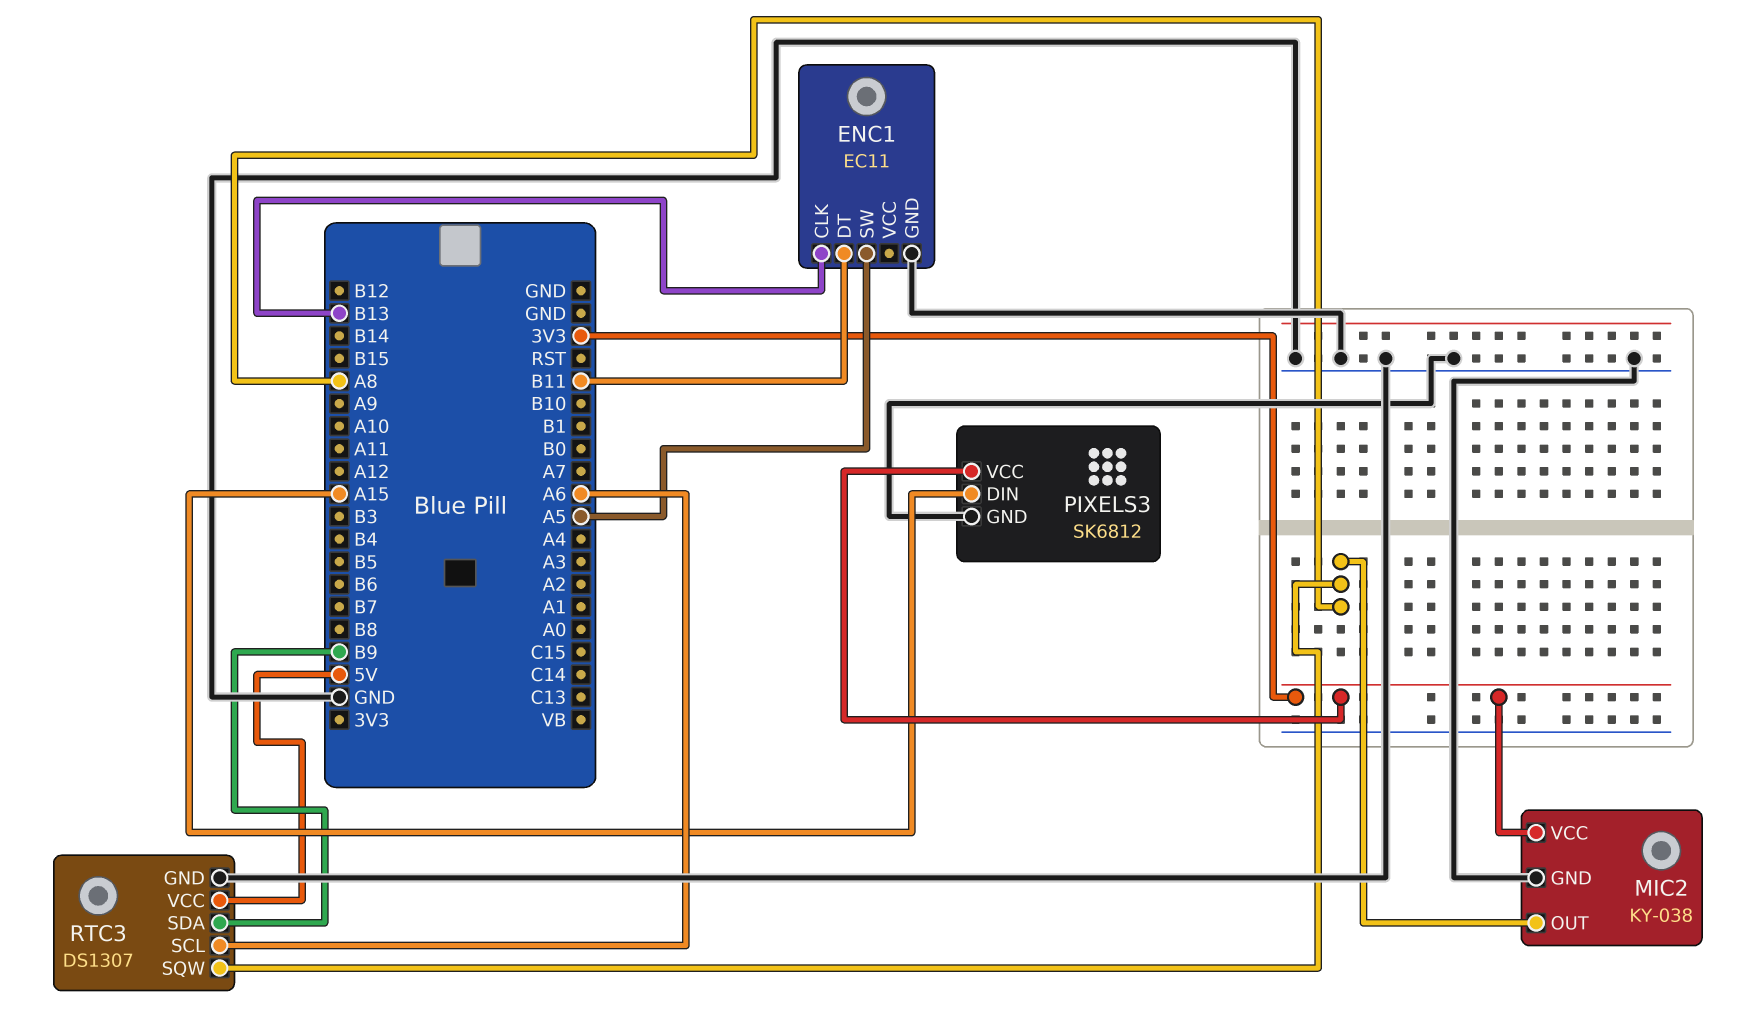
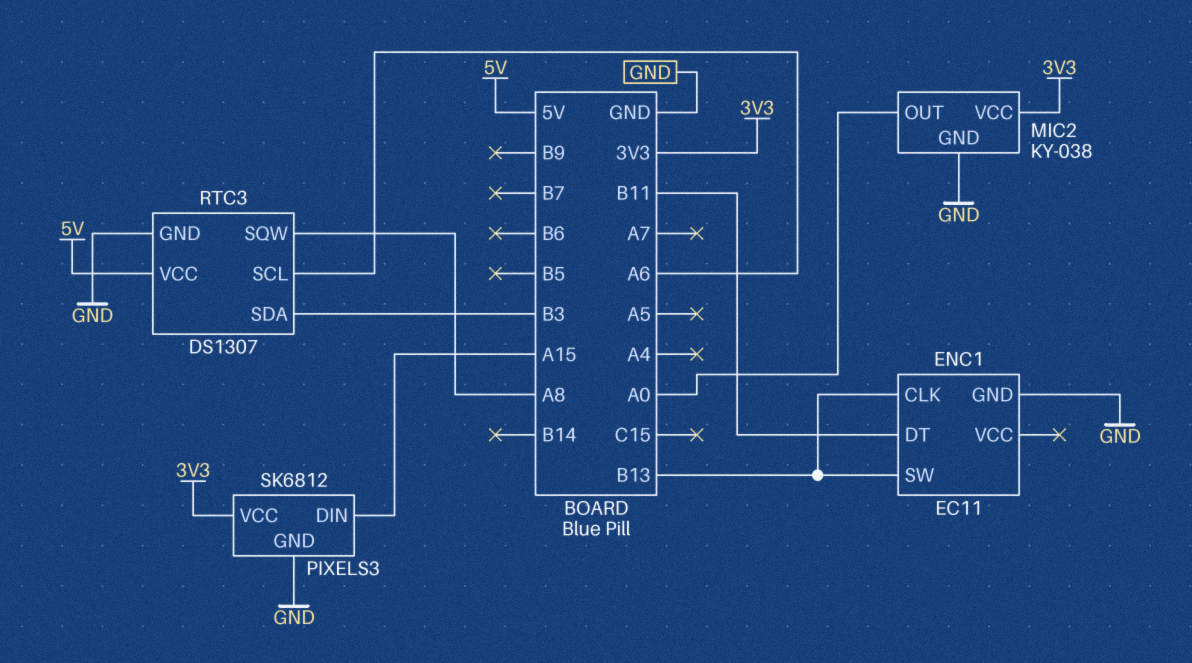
ENC1 pin SW: A5 -> B13
MIC2 pin OUT: A8 -> A0
RTC3 pin SDA: B9 -> B3

